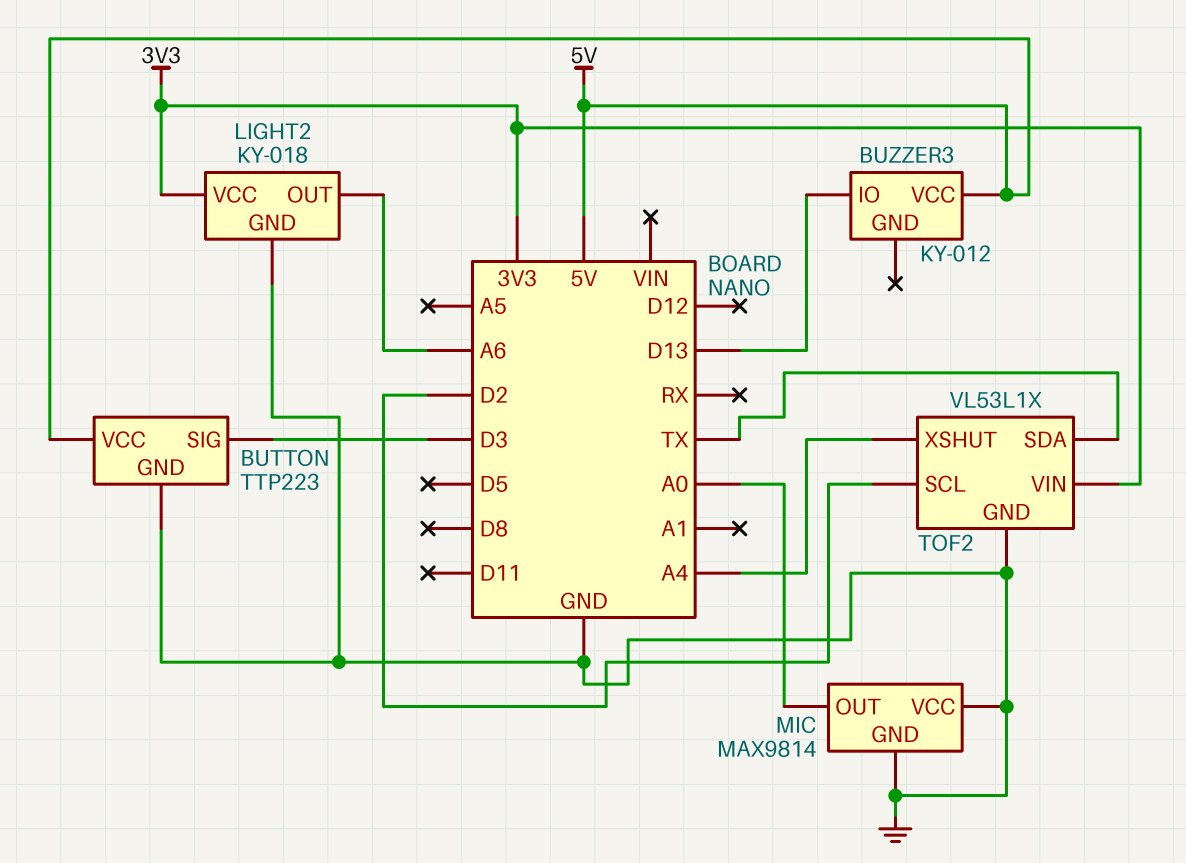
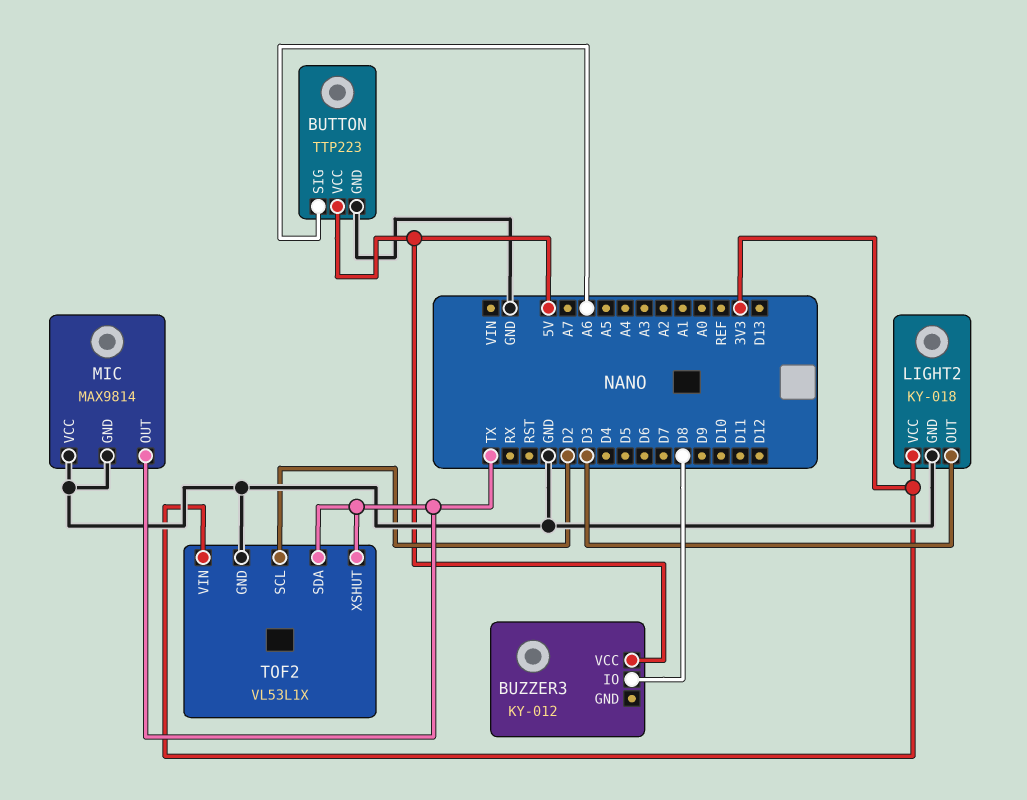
BUTTON pin SIG: D3 -> A6
BUZZER3 pin IO: D13 -> D8
LIGHT2 pin OUT: A6 -> D3
MIC pin OUT: A0 -> TX
TOF2 pin XSHUT: A4 -> TX

